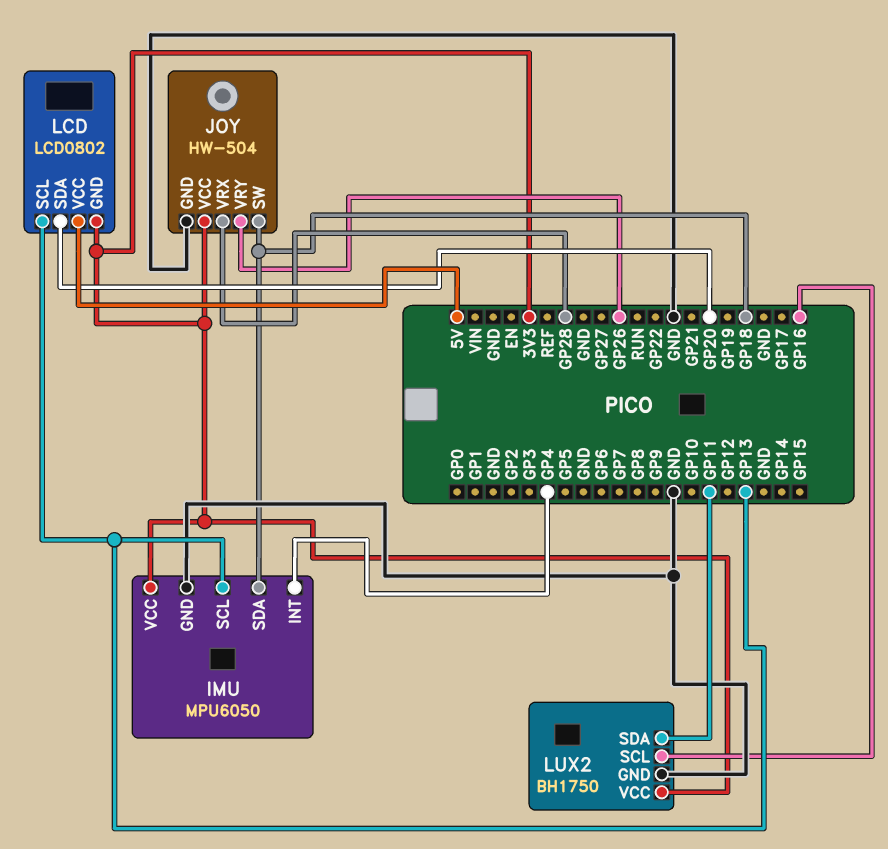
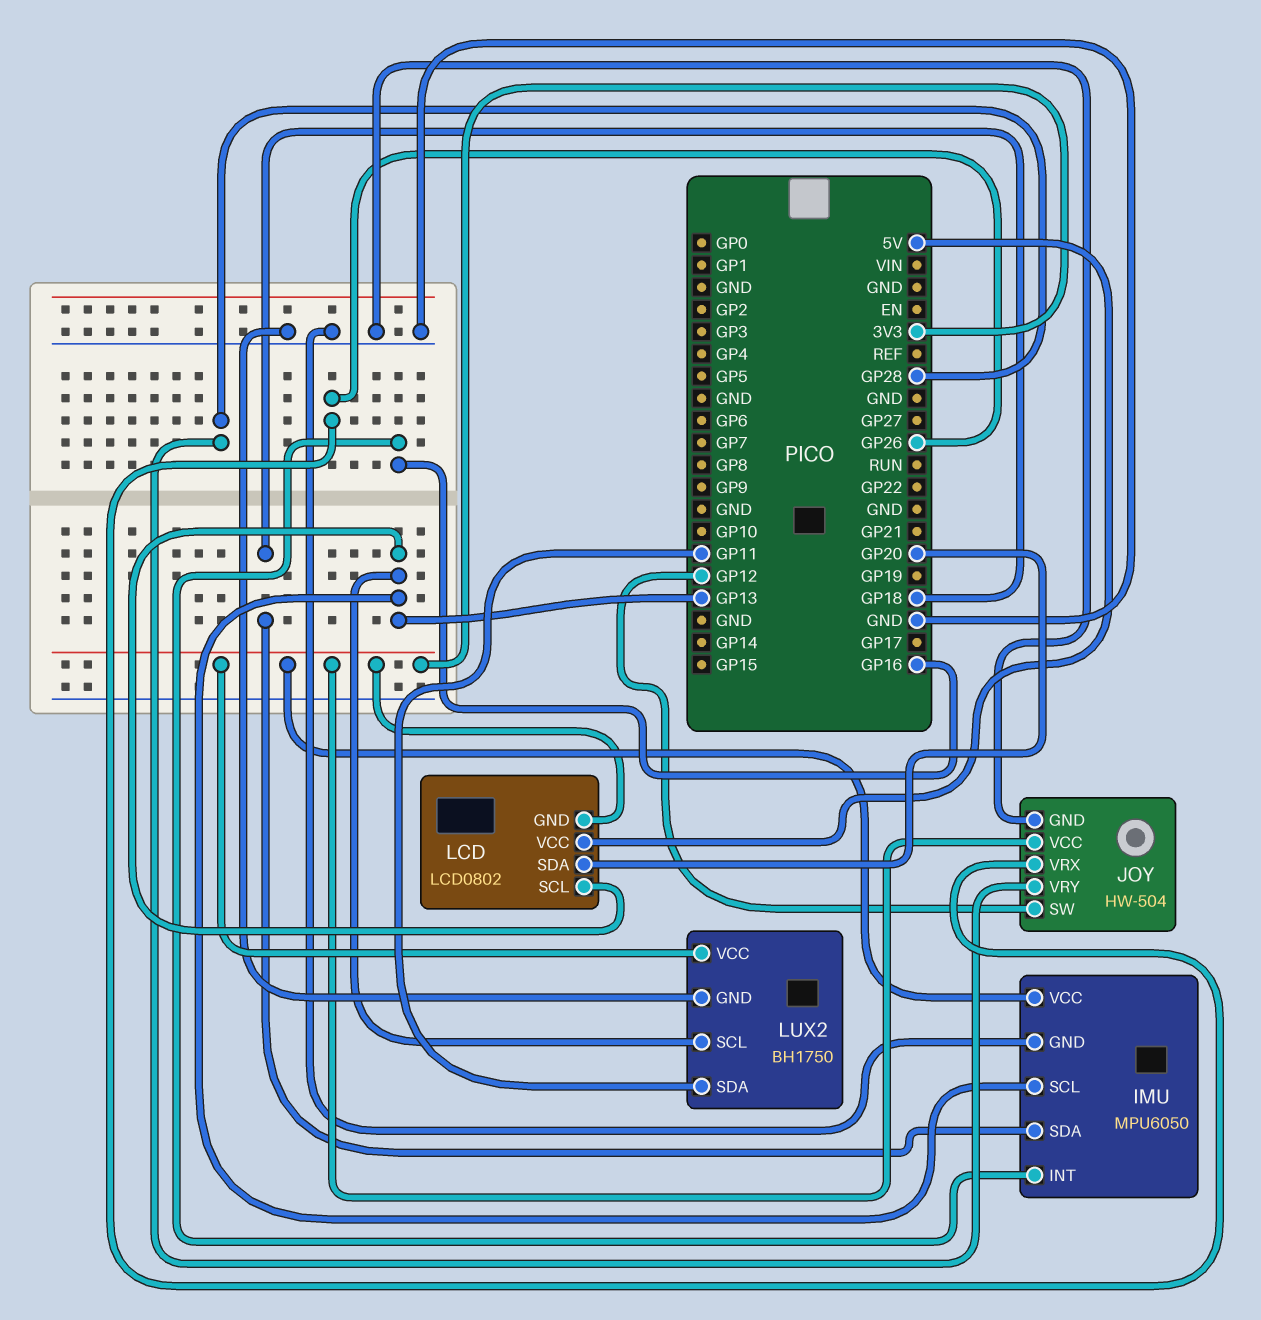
IMU pin INT: GP4 -> GP16
JOY pin SW: GP18 -> GP12
JOY pin VRX: GP28 -> GP26
JOY pin VRY: GP26 -> GP28
LUX2 pin SCL: GP16 -> GP13

